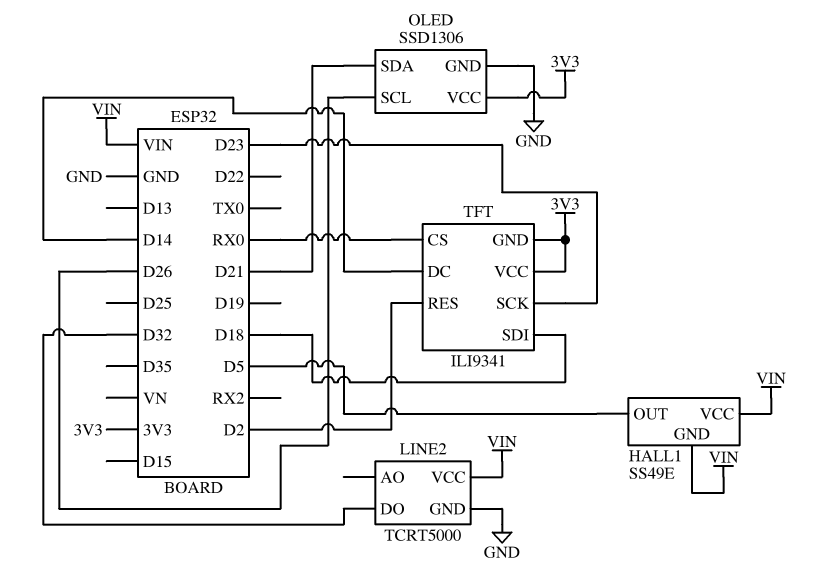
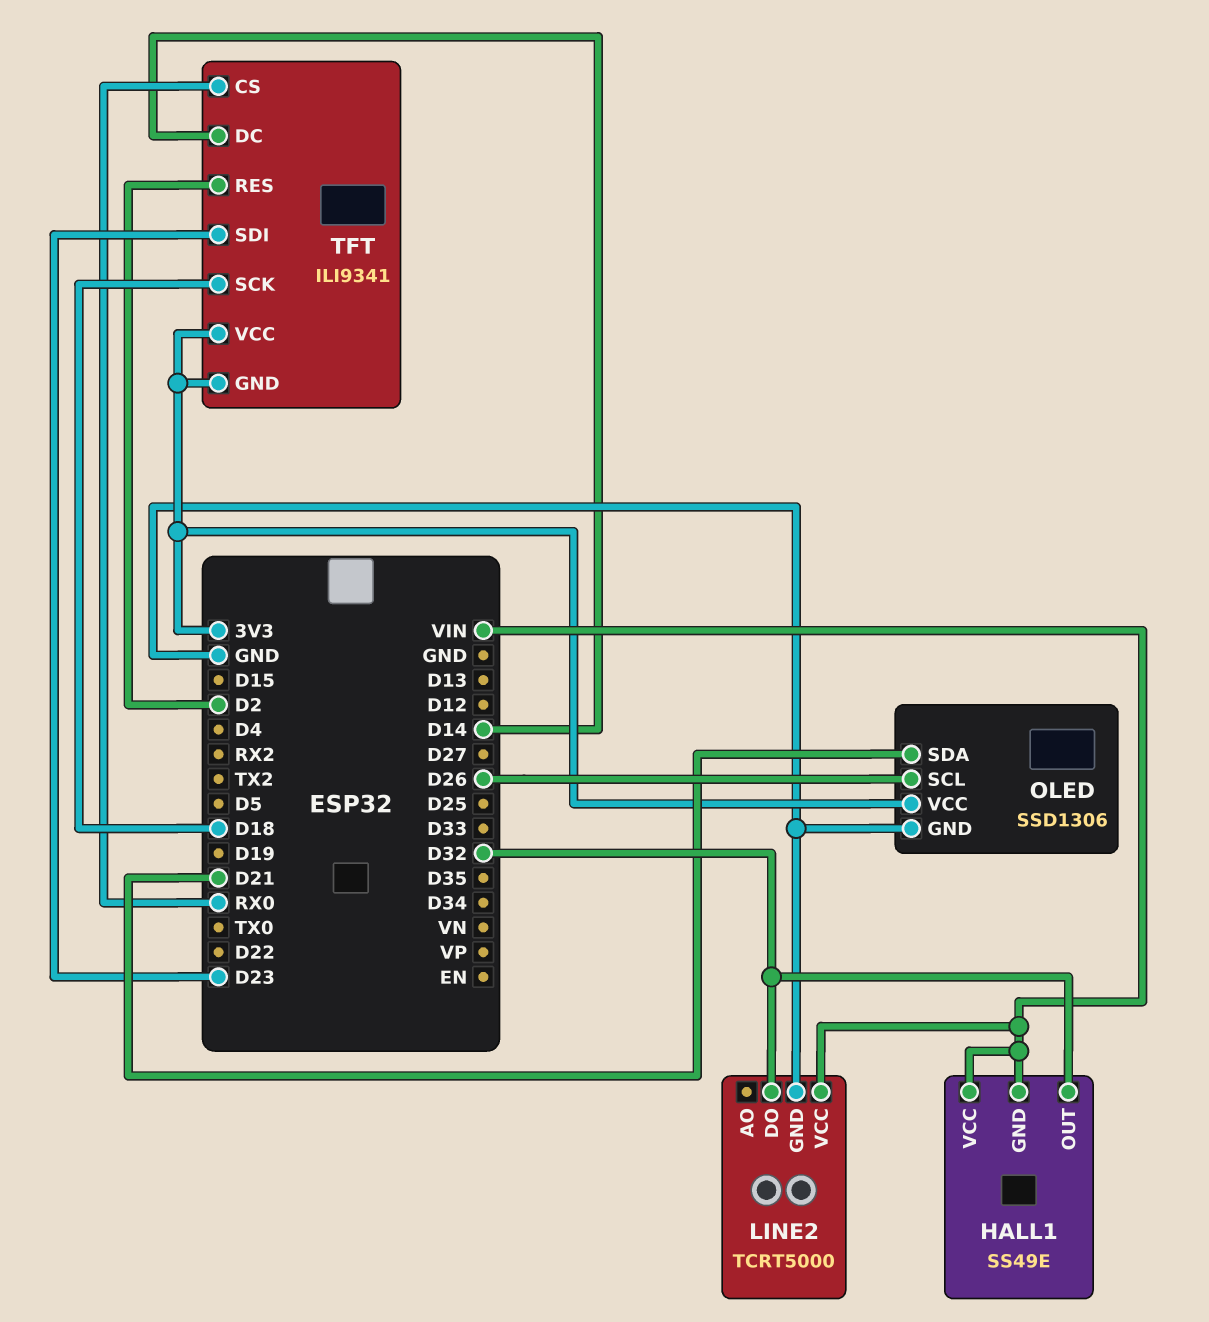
HALL1 pin OUT: D5 -> D32
TFT pin SCK: D23 -> D18
TFT pin SDI: D18 -> D23

